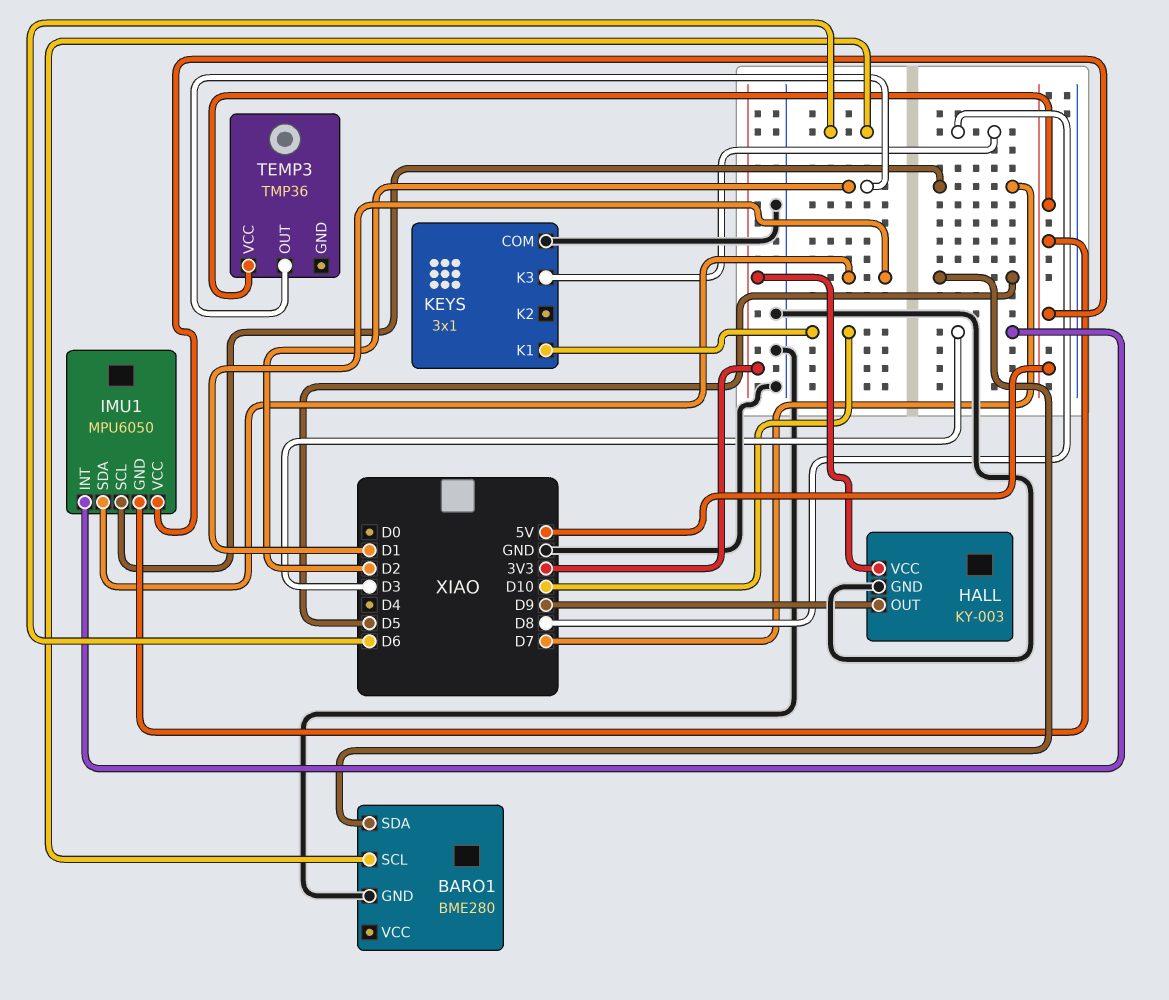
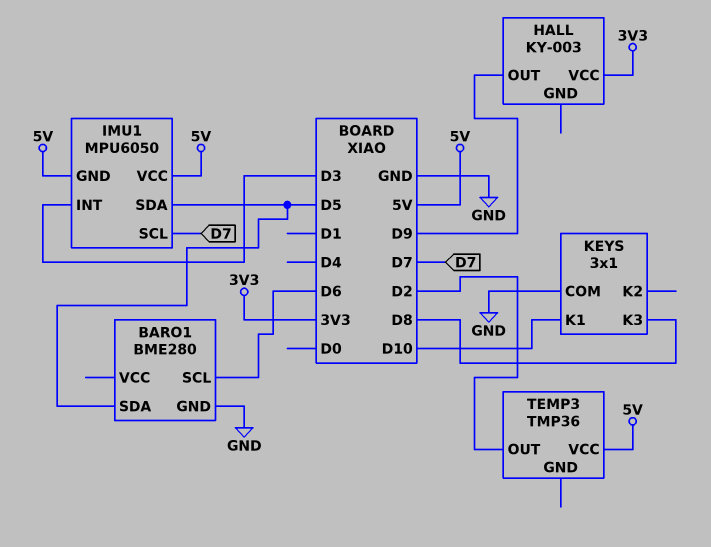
HALL pin GND: GND -> none
IMU1 pin SDA: D1 -> D5

